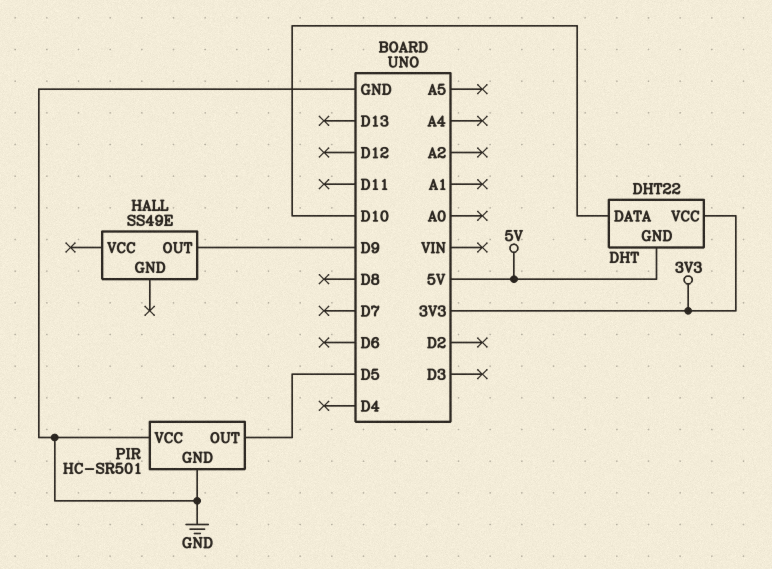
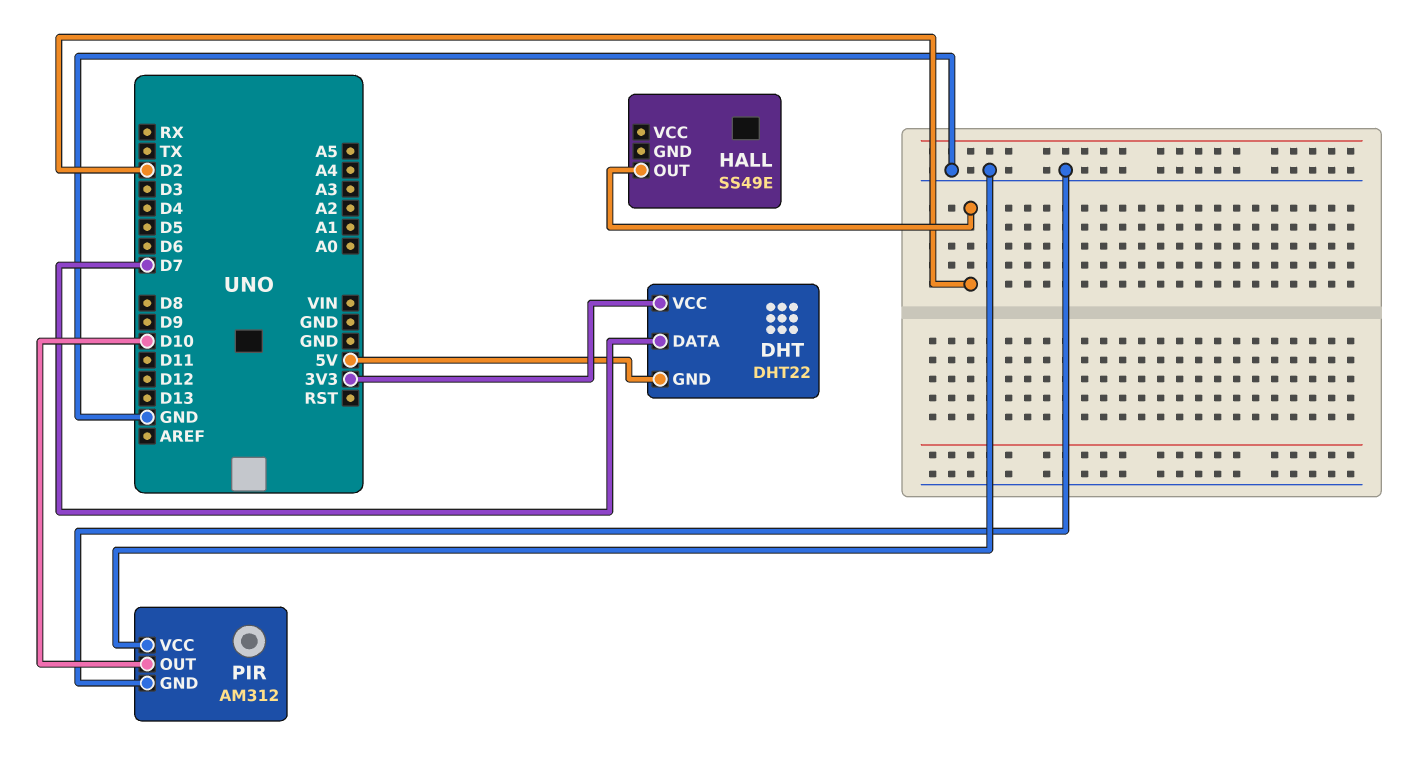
DHT pin DATA: D10 -> D7
HALL pin OUT: D9 -> D2
PIR: HC-SR501 -> AM312
PIR pin OUT: D5 -> D10

